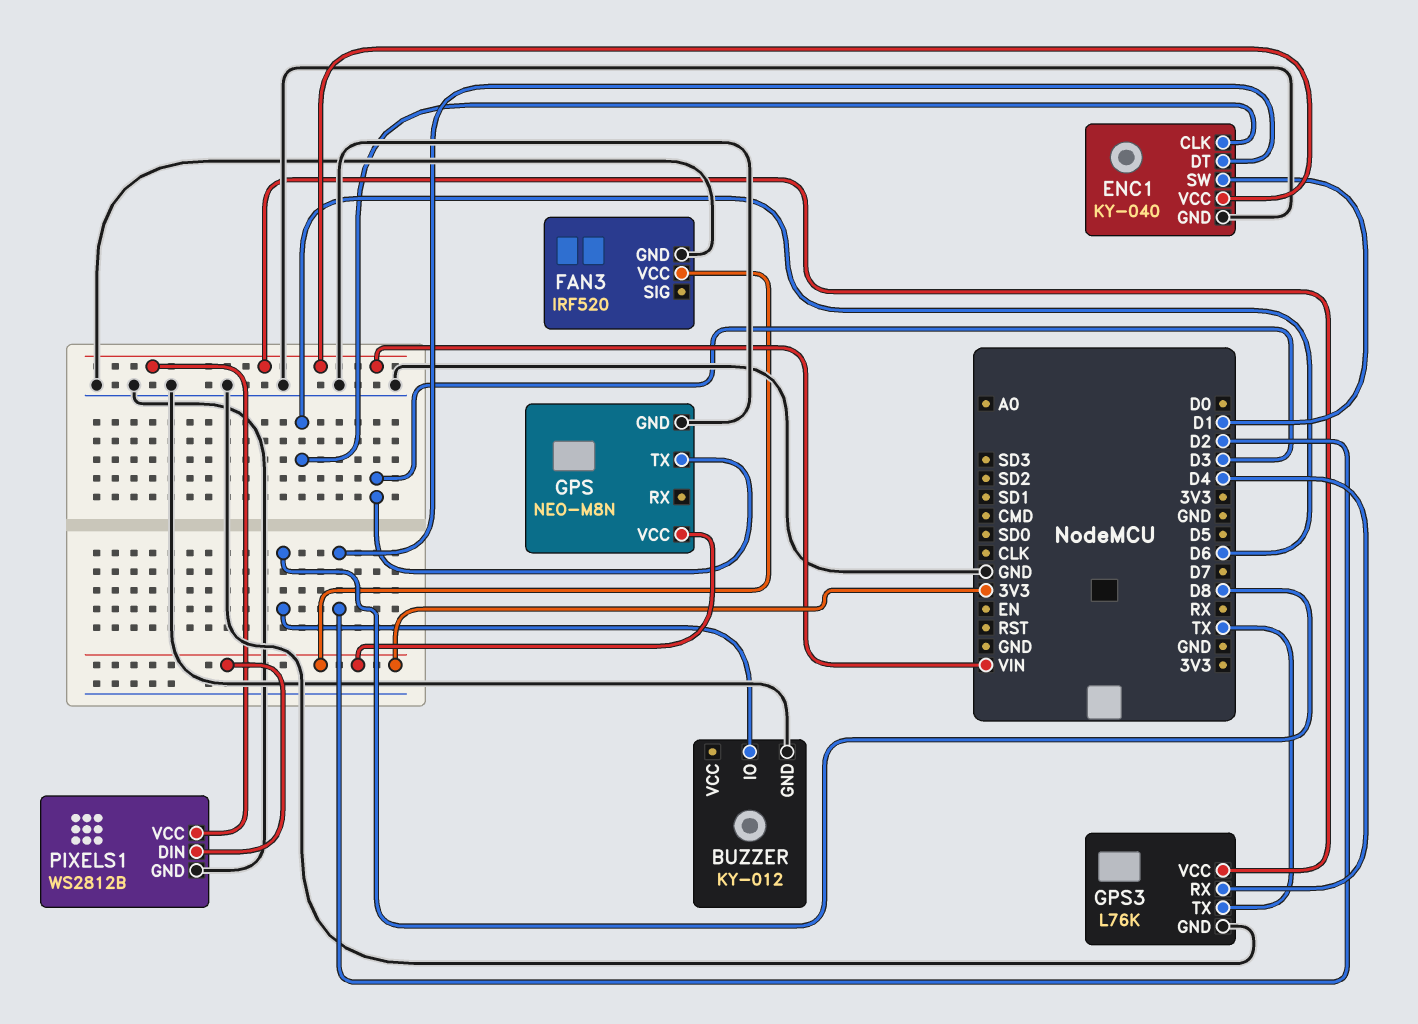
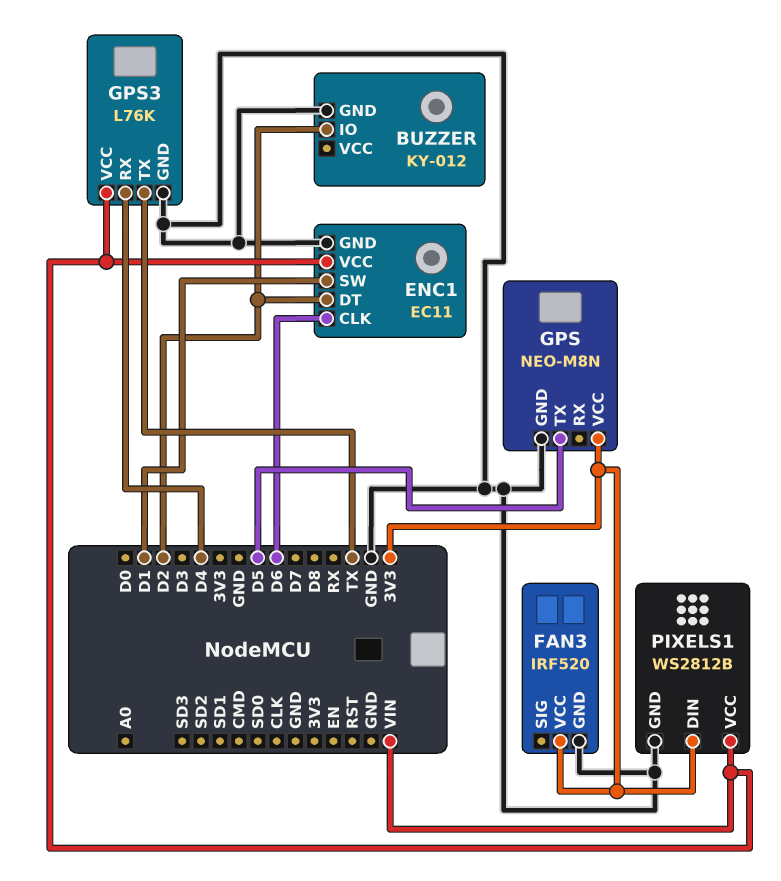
BUZZER pin IO: D8 -> D2
ENC1: KY-040 -> EC11
GPS pin TX: D3 -> D5

